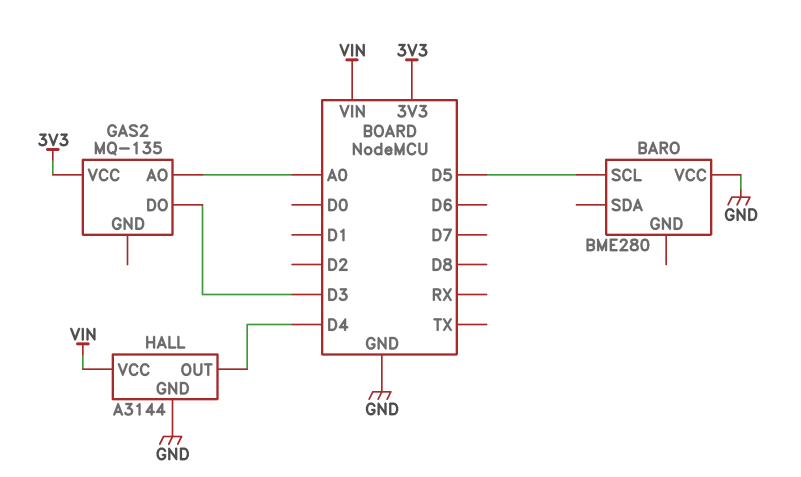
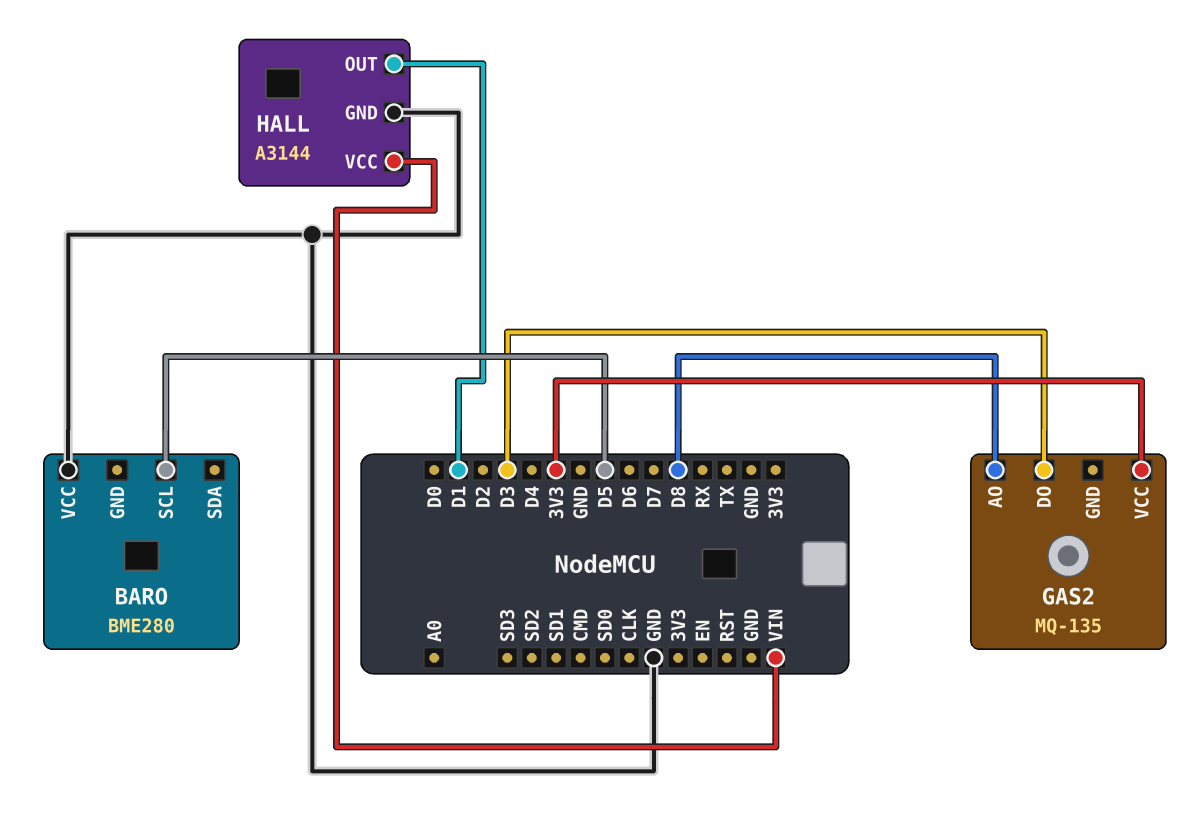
GAS2 pin AO: A0 -> D8
HALL pin OUT: D4 -> D1

